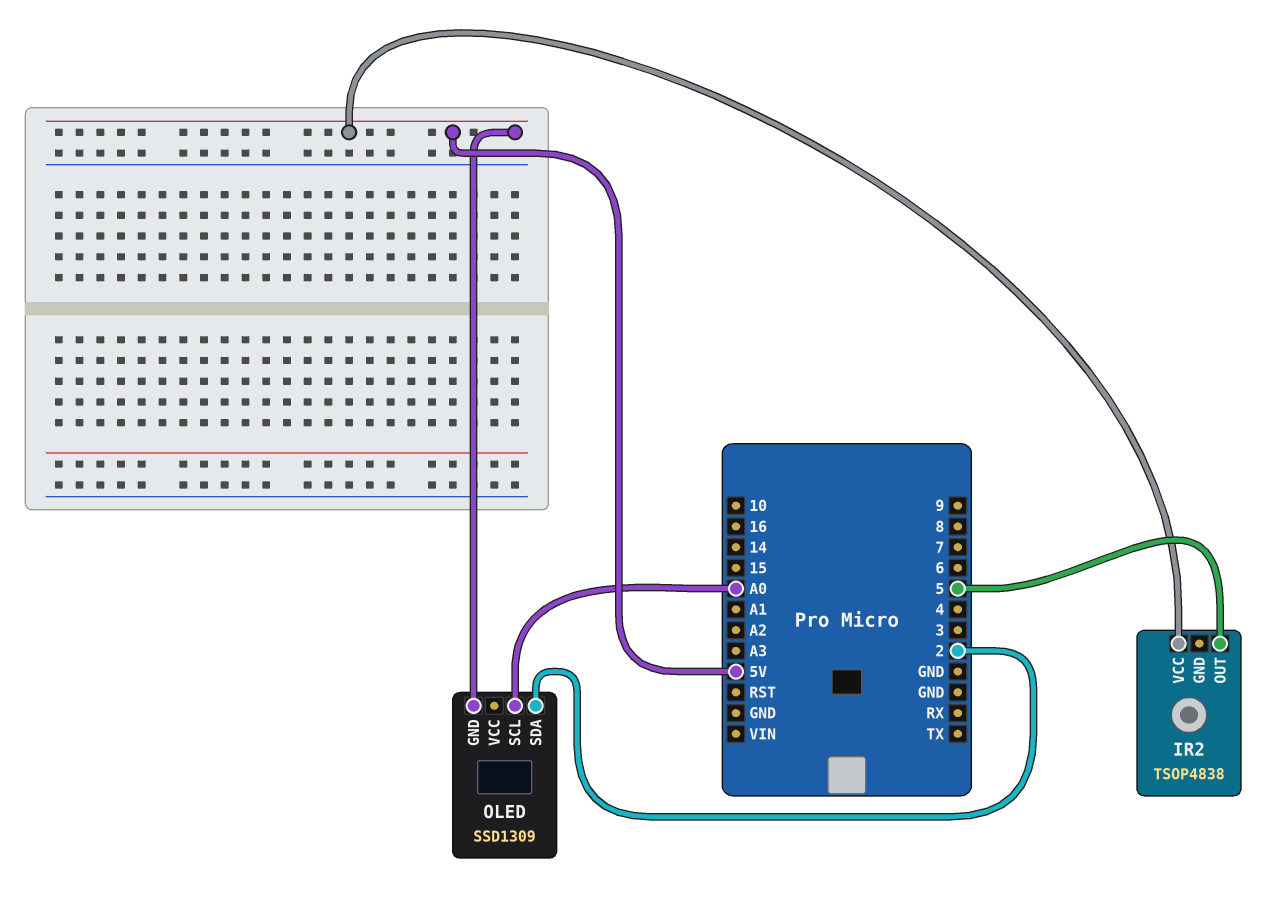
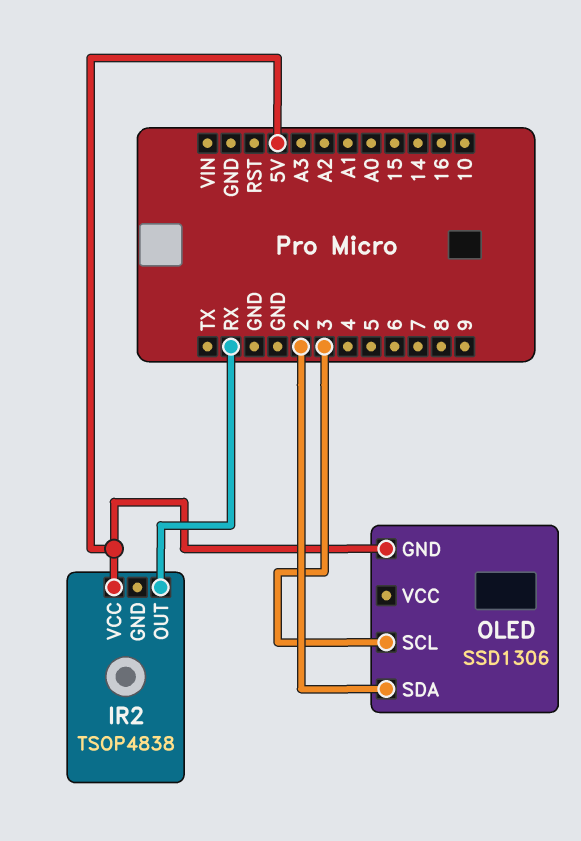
IR2 pin OUT: 5 -> RX
OLED: SSD1309 -> SSD1306
OLED pin SCL: A0 -> 3

